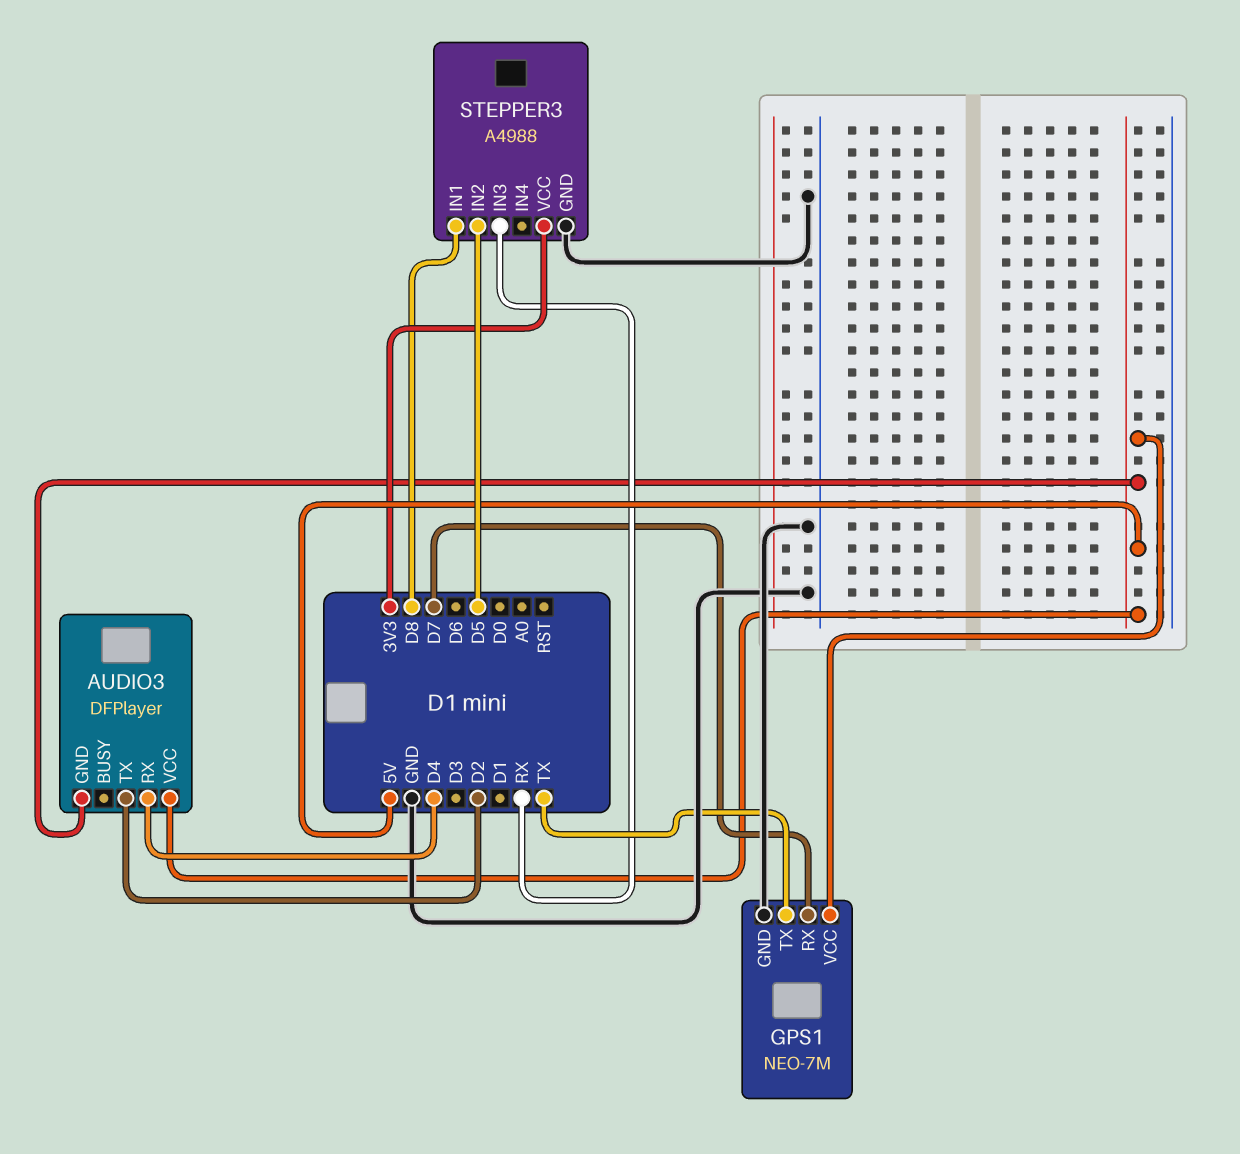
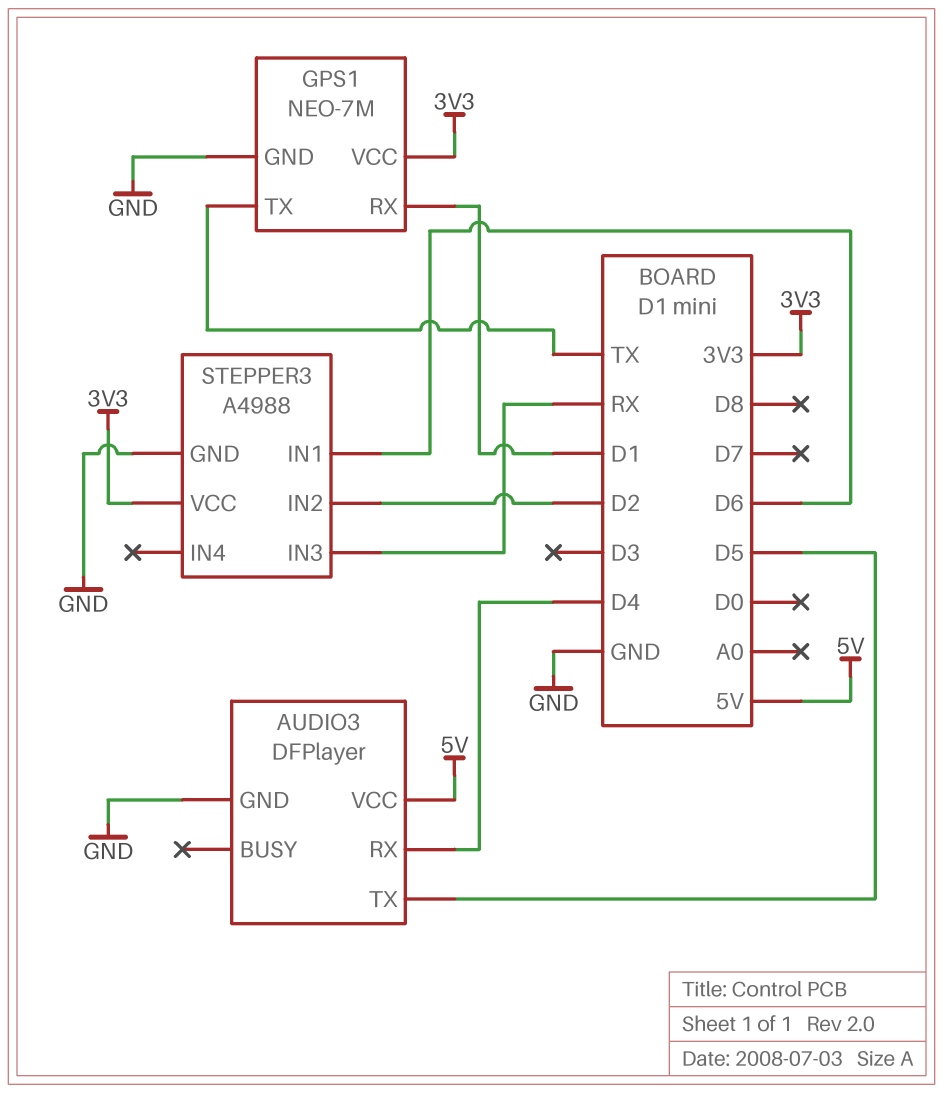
AUDIO3 pin GND: 5V -> GND
AUDIO3 pin TX: D2 -> D5
GPS1 pin RX: D7 -> D1
GPS1 pin VCC: 5V -> 3V3
STEPPER3 pin IN1: D8 -> D6
STEPPER3 pin IN2: D5 -> D2

